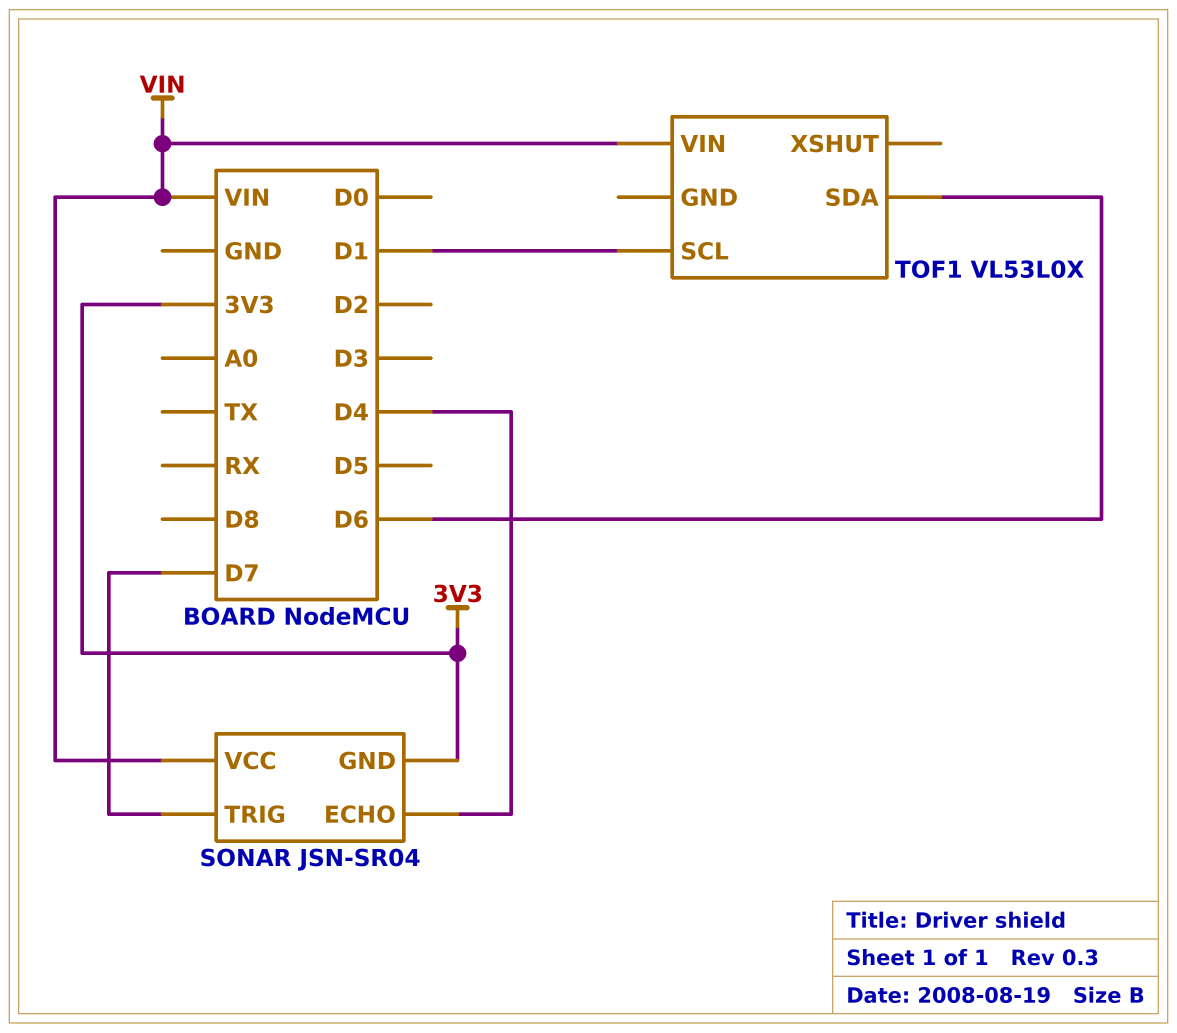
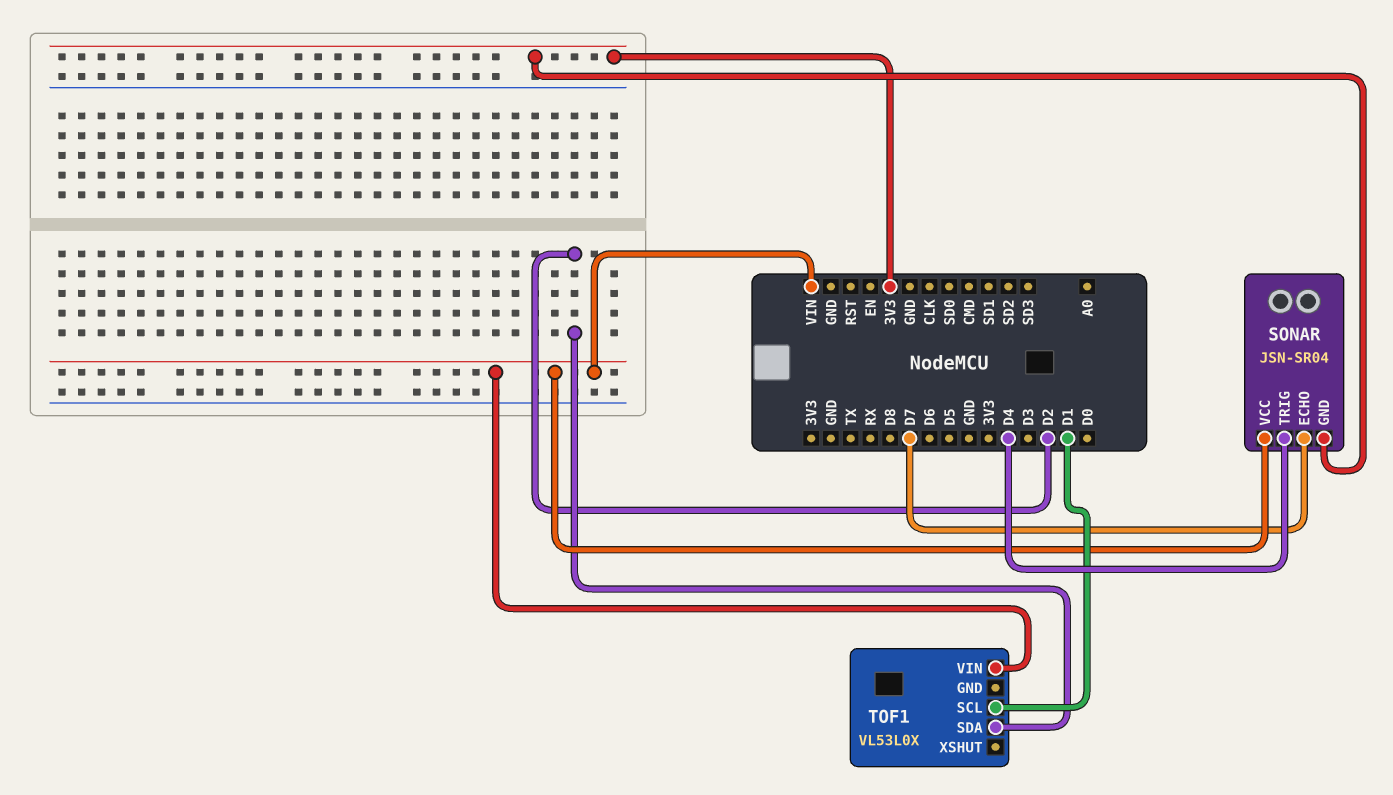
SONAR pin ECHO: D4 -> D7
SONAR pin TRIG: D7 -> D4
TOF1 pin SDA: D6 -> D2

